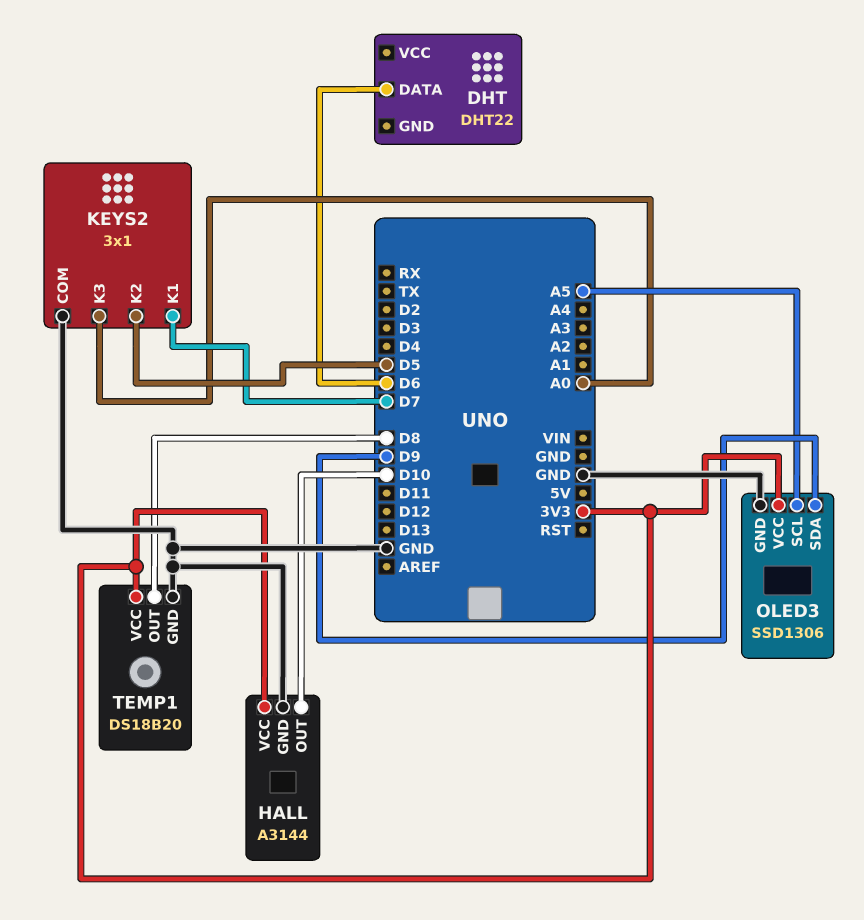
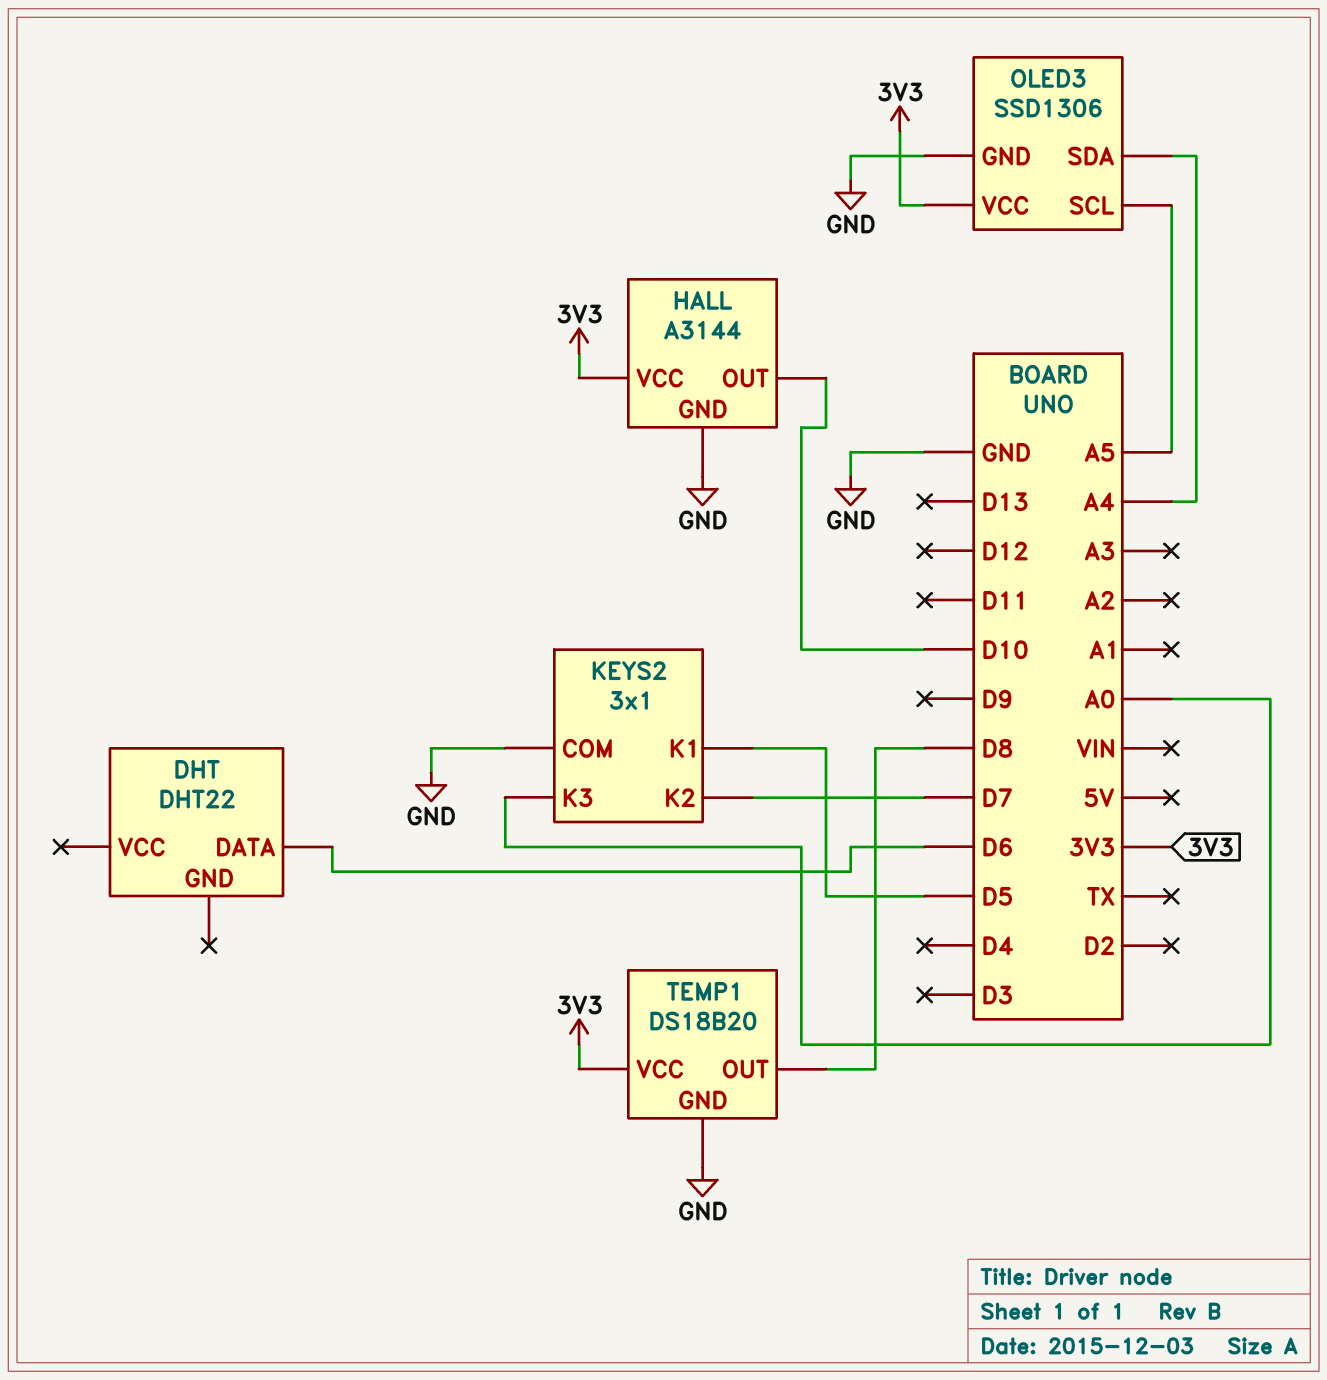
KEYS2 pin K1: D7 -> D5
KEYS2 pin K2: D5 -> D7
OLED3 pin SDA: D9 -> A4

